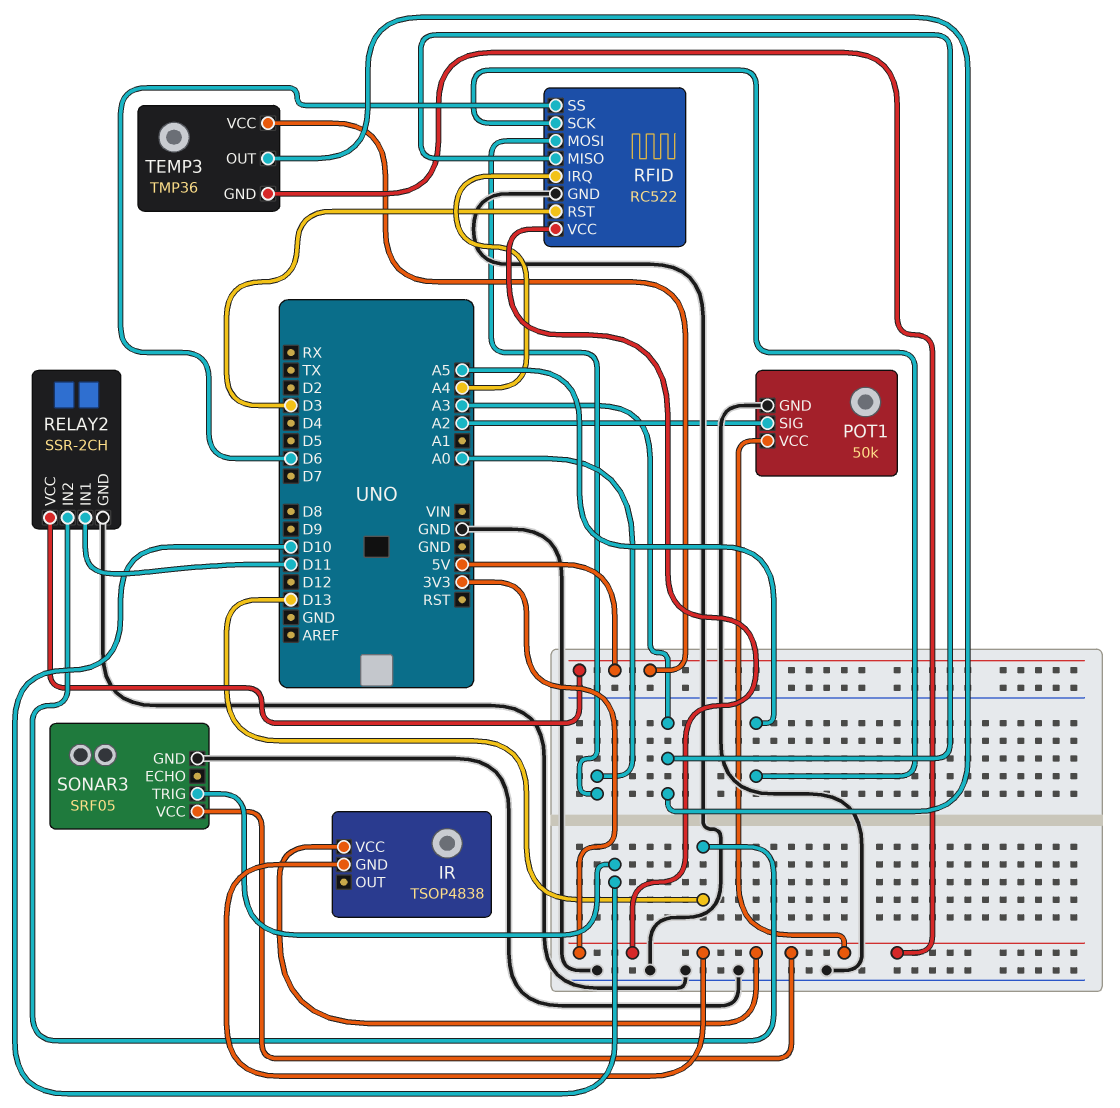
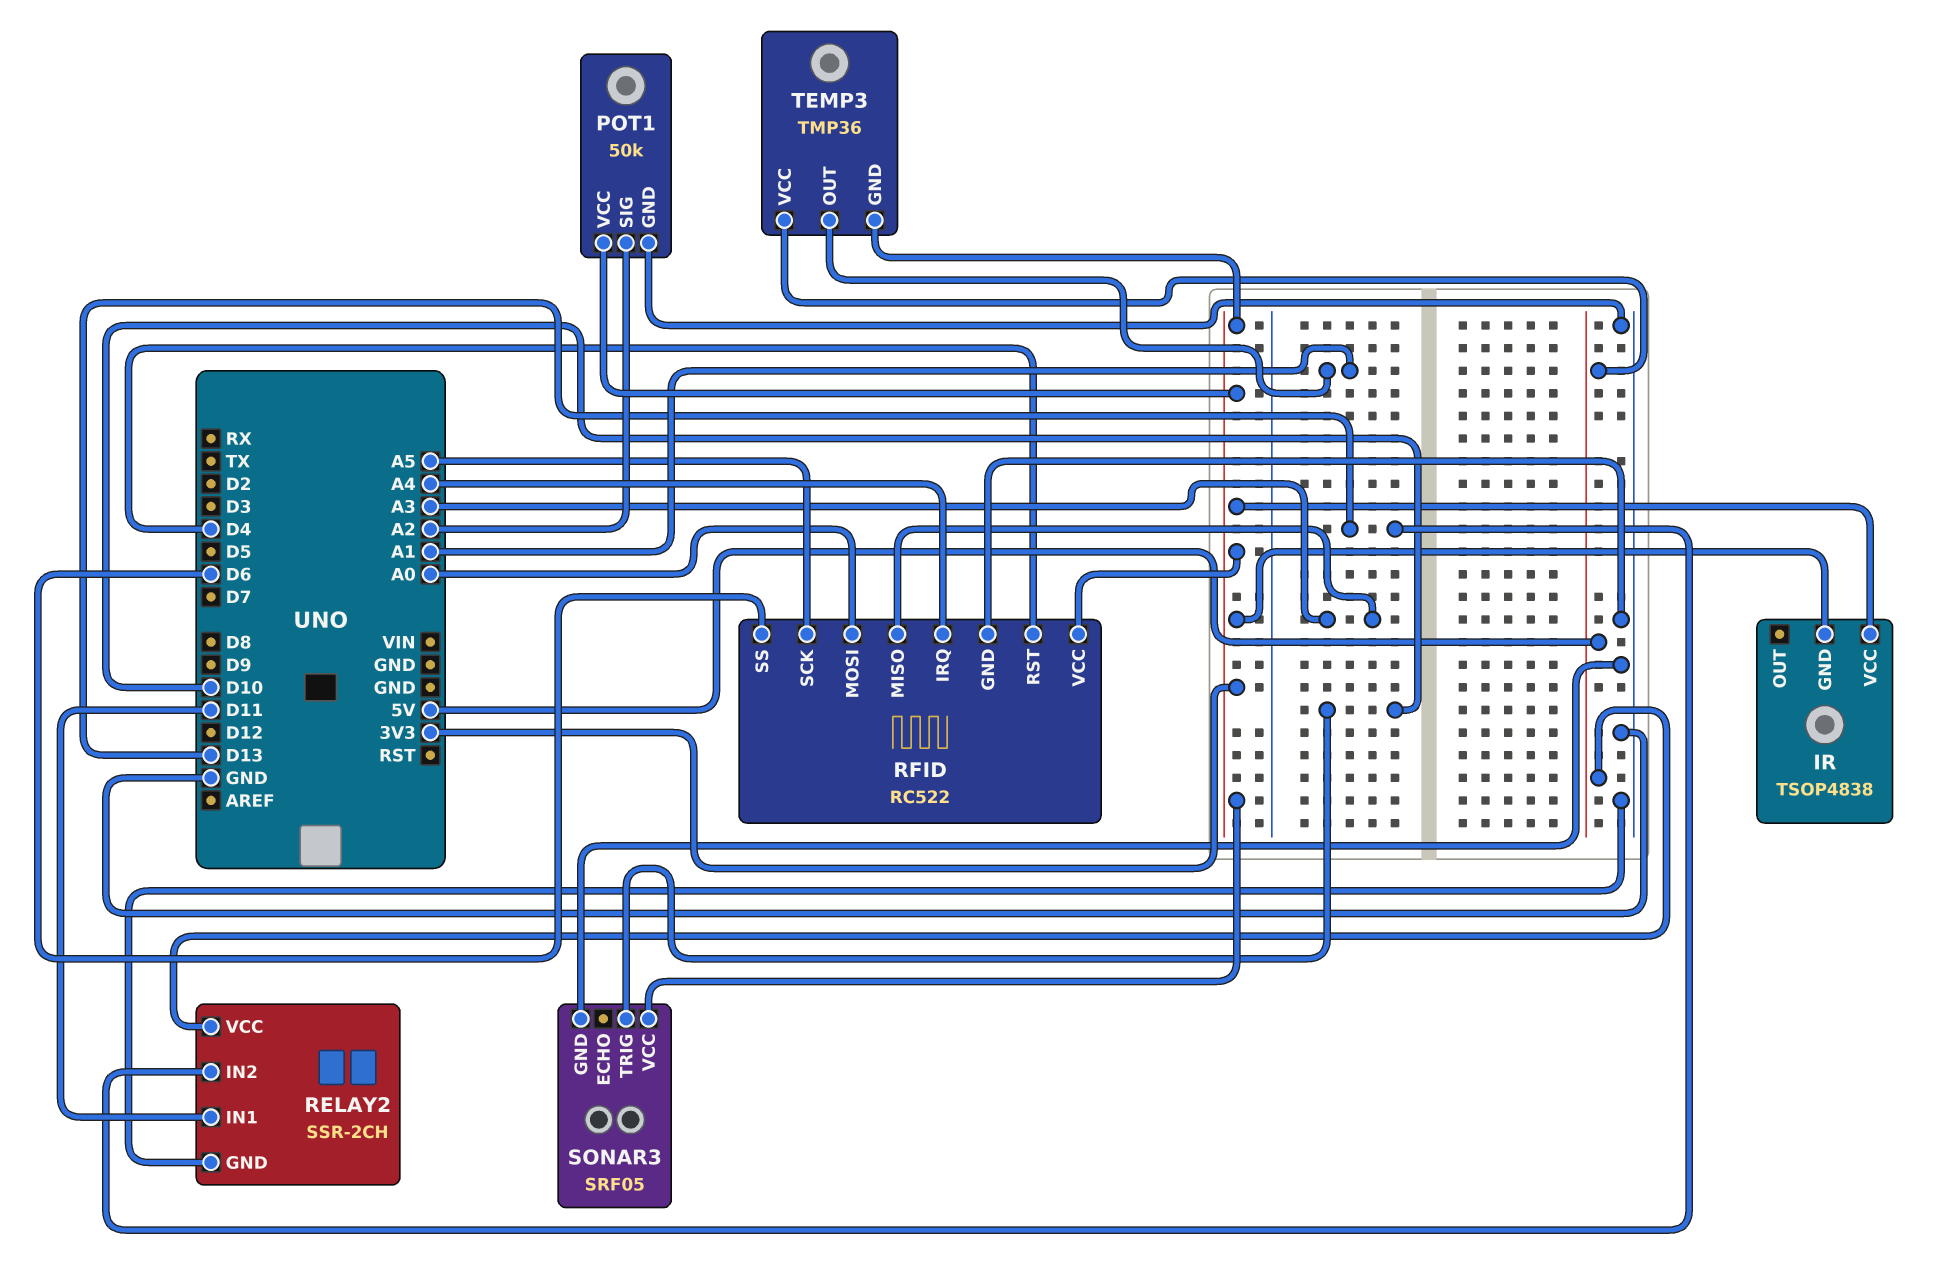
RFID pin RST: D3 -> D4
TEMP3 pin OUT: A3 -> A1

